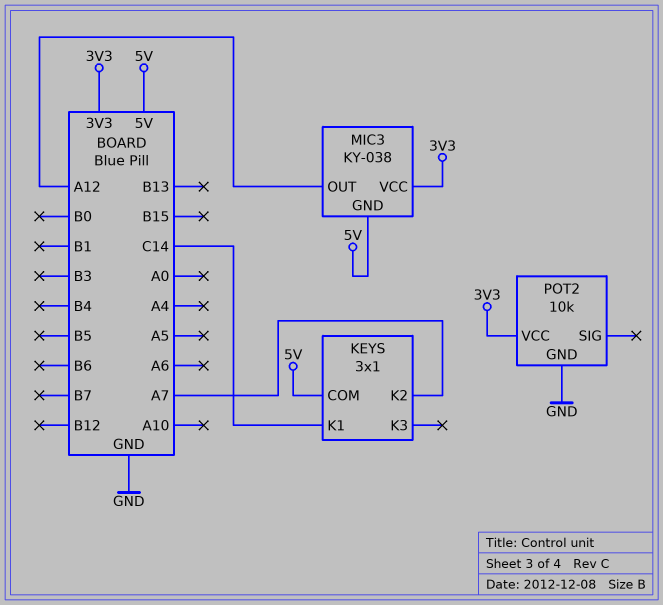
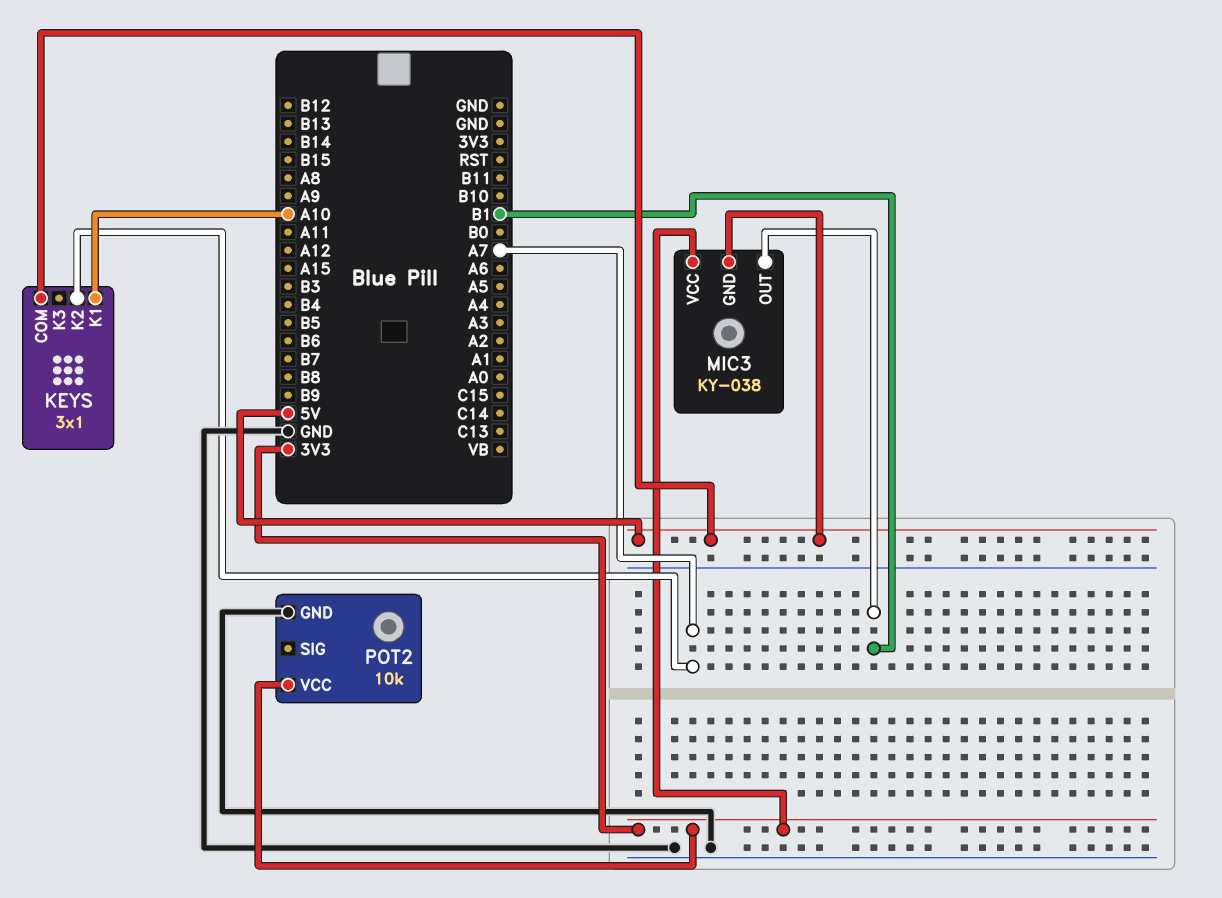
KEYS pin K1: C14 -> A10
MIC3 pin OUT: A12 -> B1

